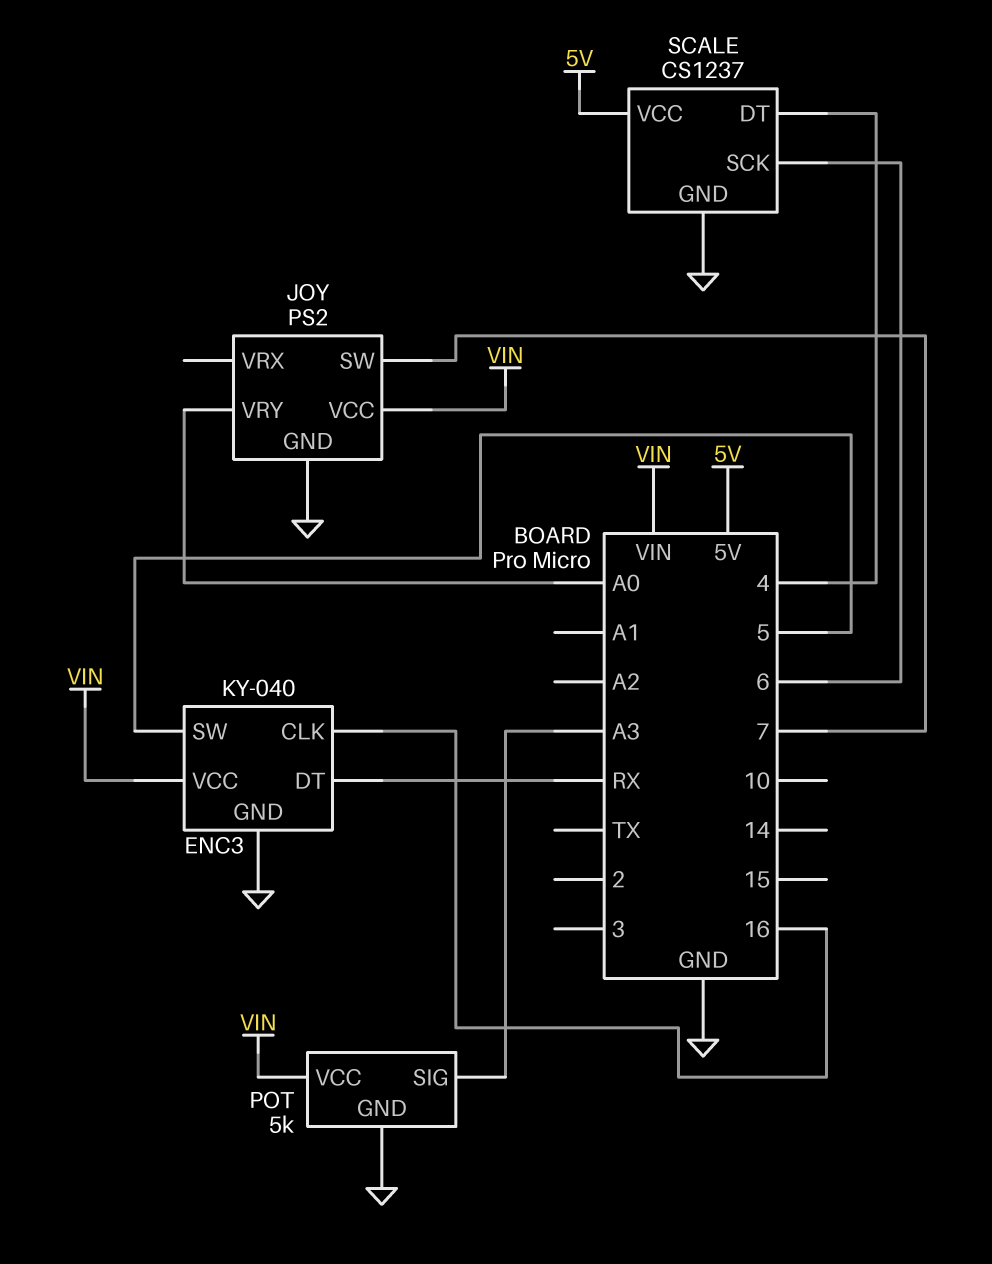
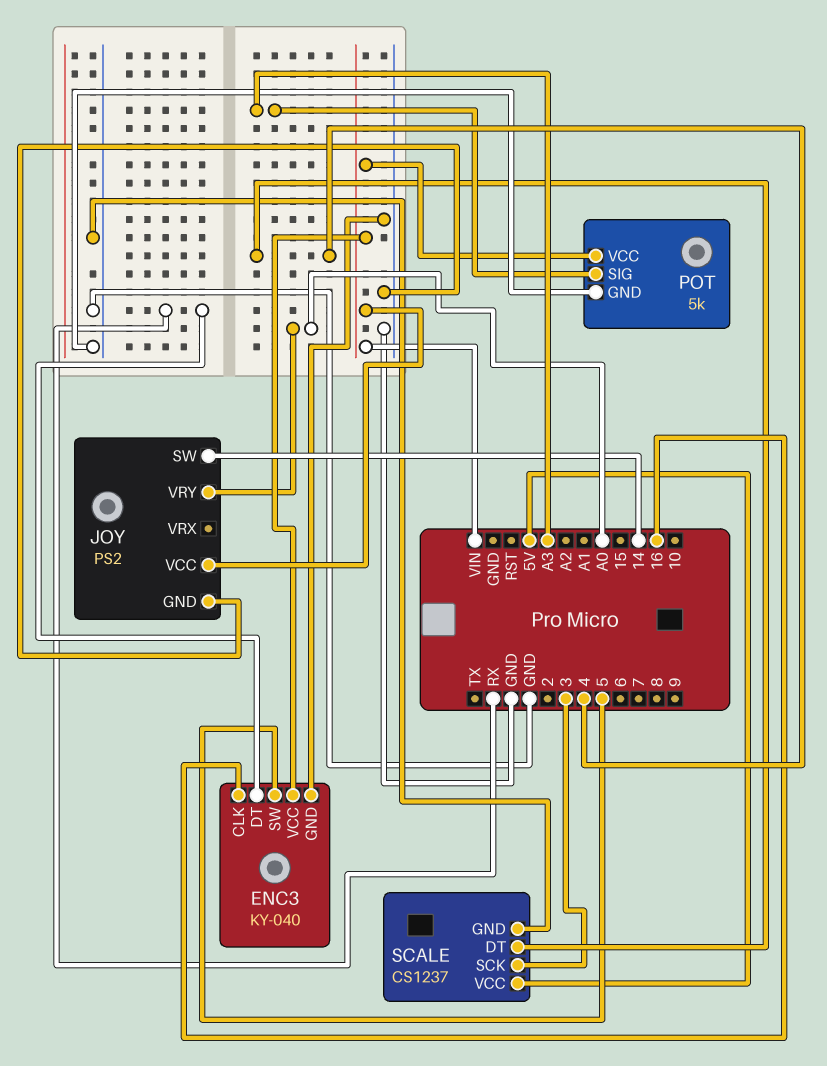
JOY pin SW: 7 -> 14
SCALE pin SCK: 6 -> 3

